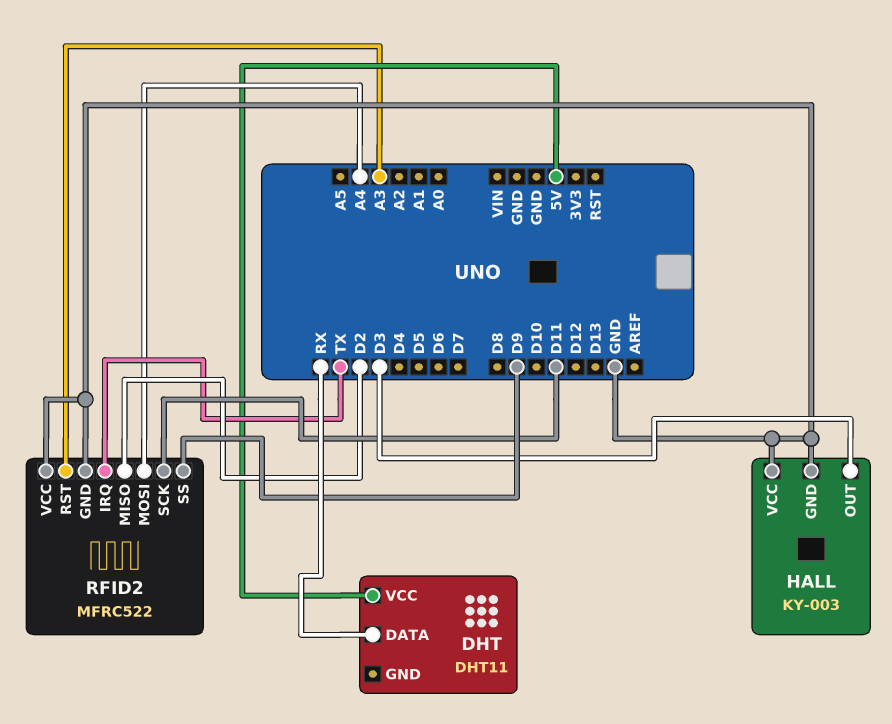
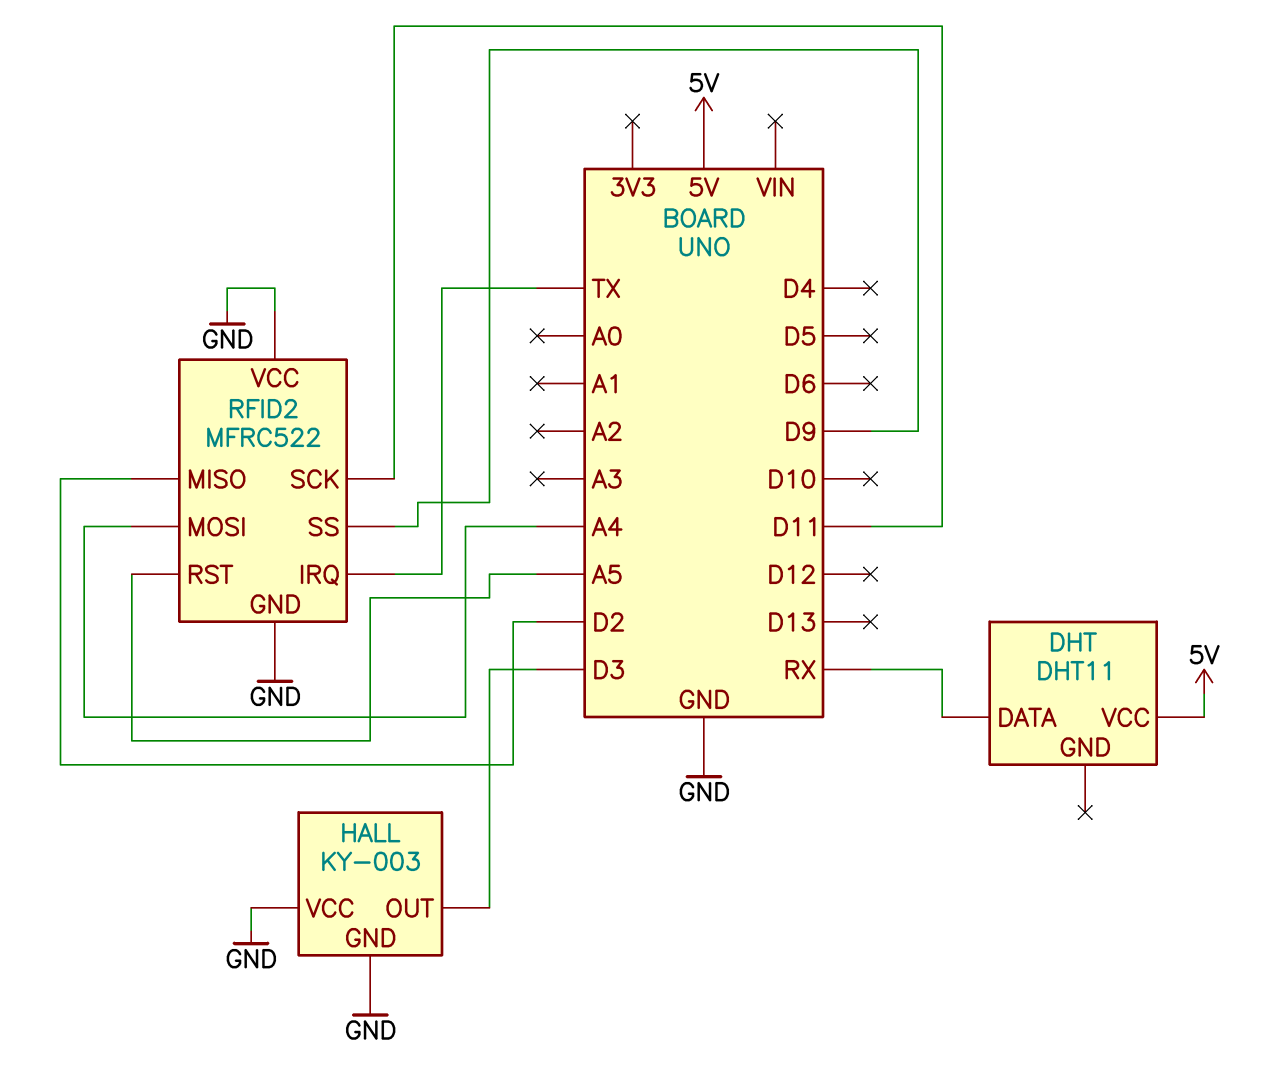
RFID2 pin RST: A3 -> A5

